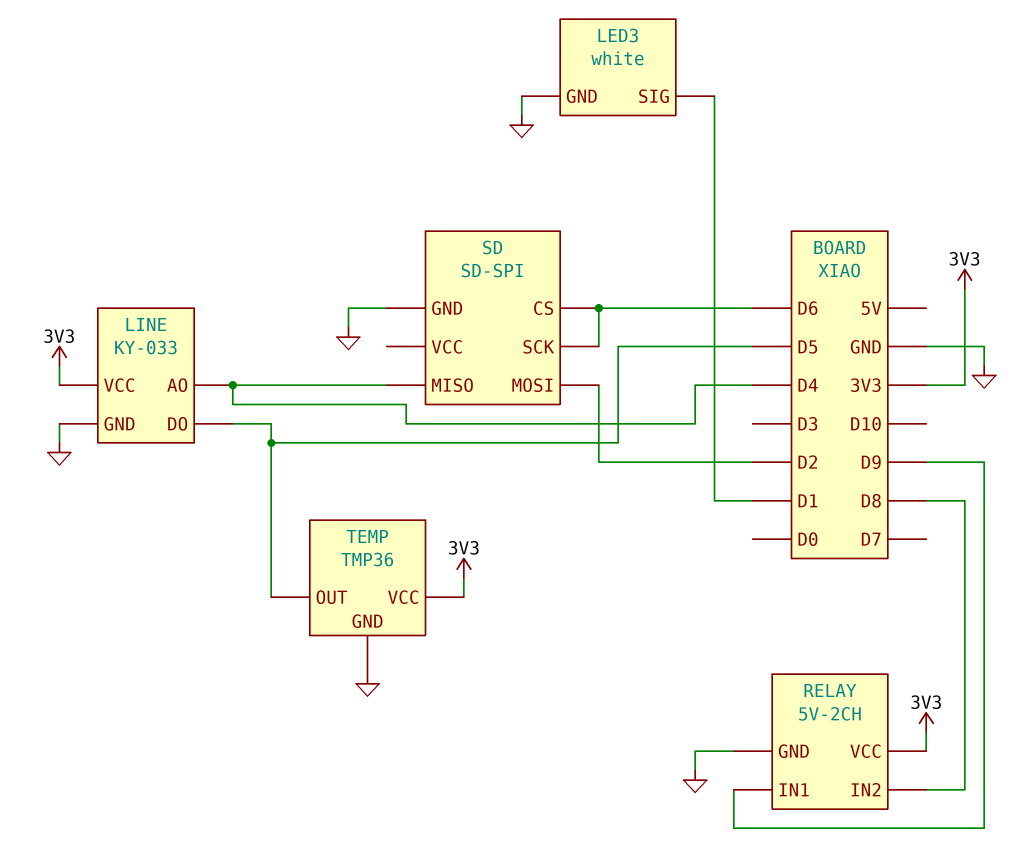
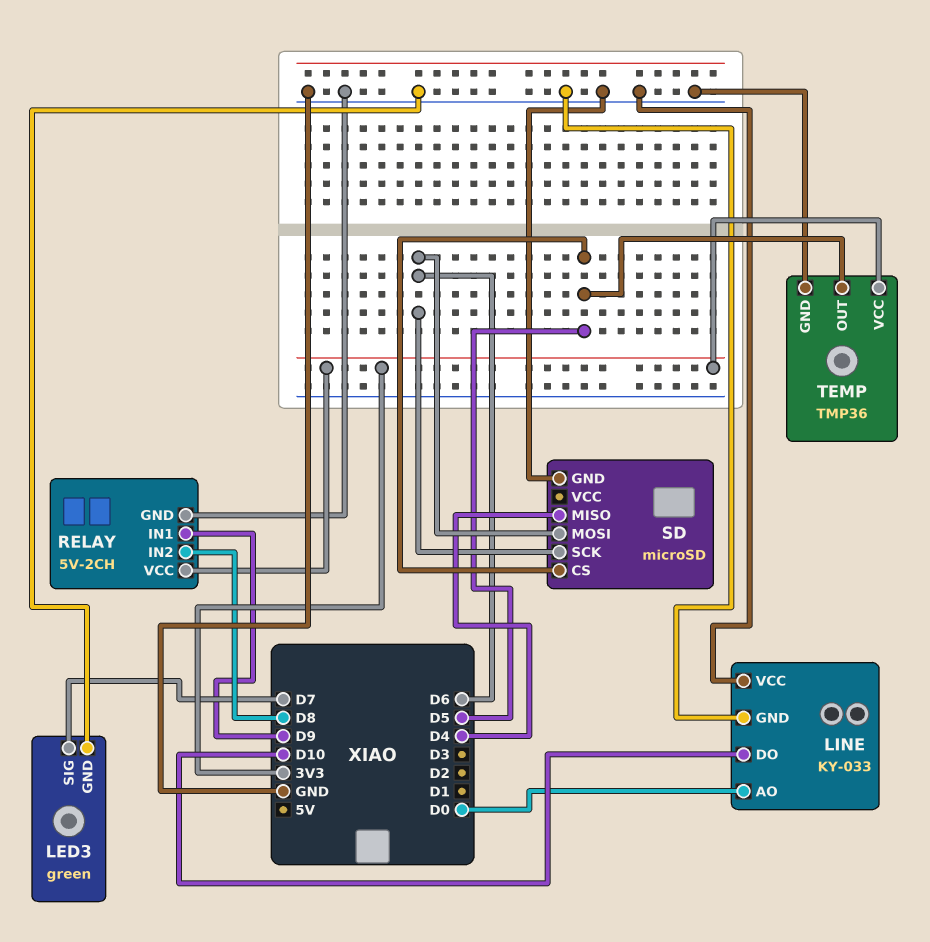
LED3: white -> green
LED3 pin SIG: D1 -> D7
LINE pin AO: D4 -> D0
LINE pin DO: D5 -> D10
LINE pin VCC: 3V3 -> GND
SD: SD-SPI -> microSD
SD pin CS: D6 -> D5
SD pin MOSI: D2 -> D6

